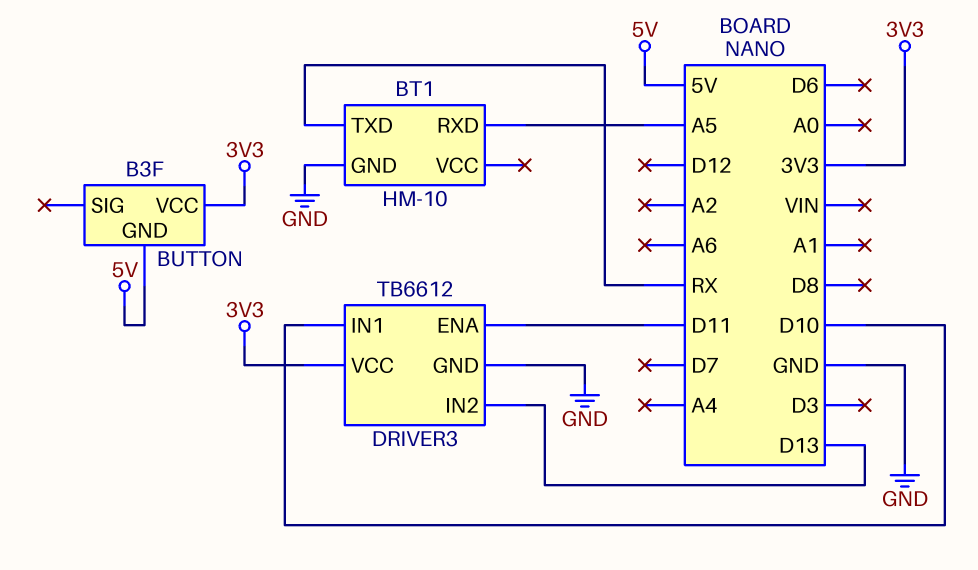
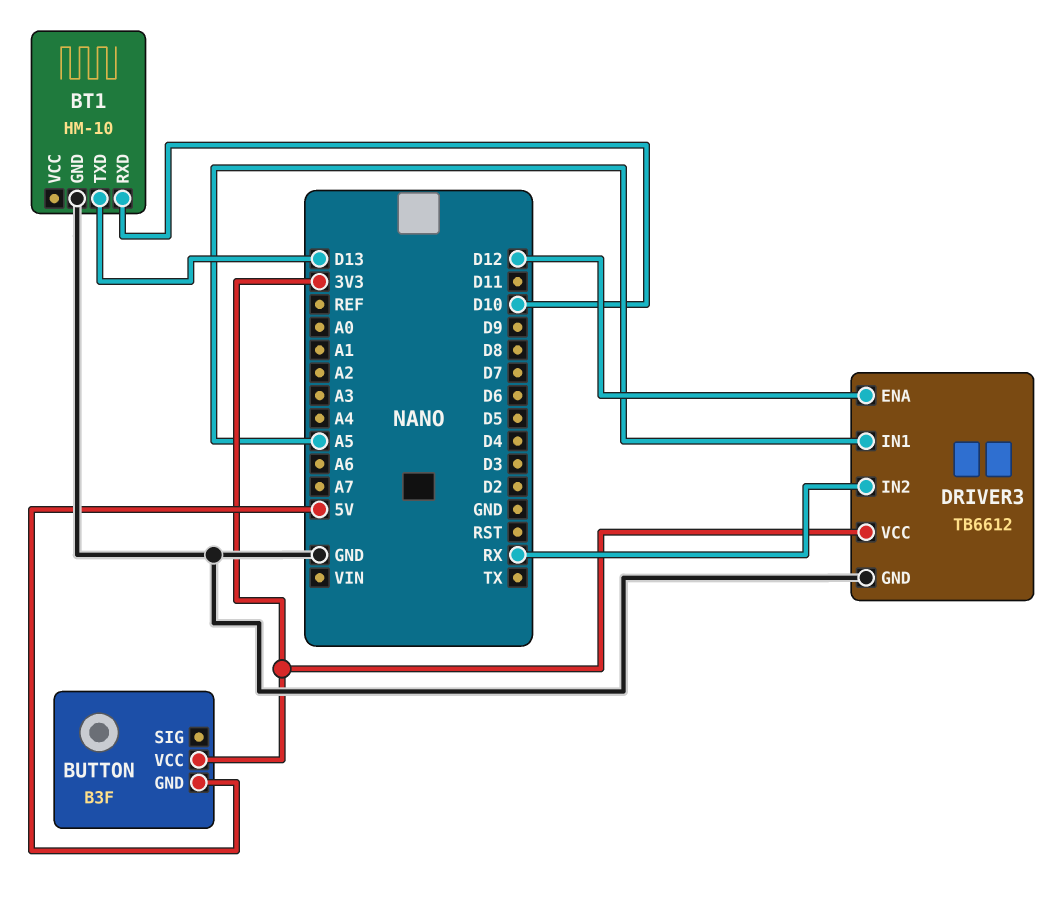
BT1 pin RXD: A5 -> D10
BT1 pin TXD: RX -> D13
DRIVER3 pin ENA: D11 -> D12
DRIVER3 pin IN1: D10 -> A5
DRIVER3 pin IN2: D13 -> RX

